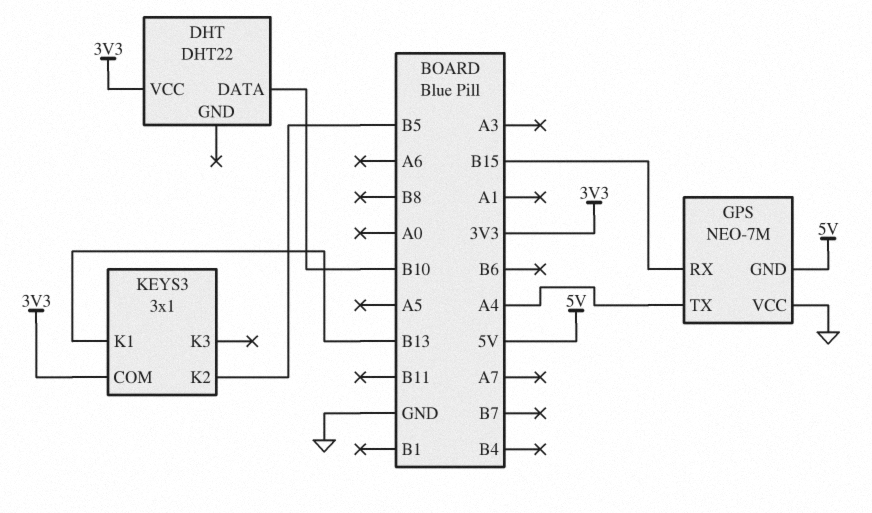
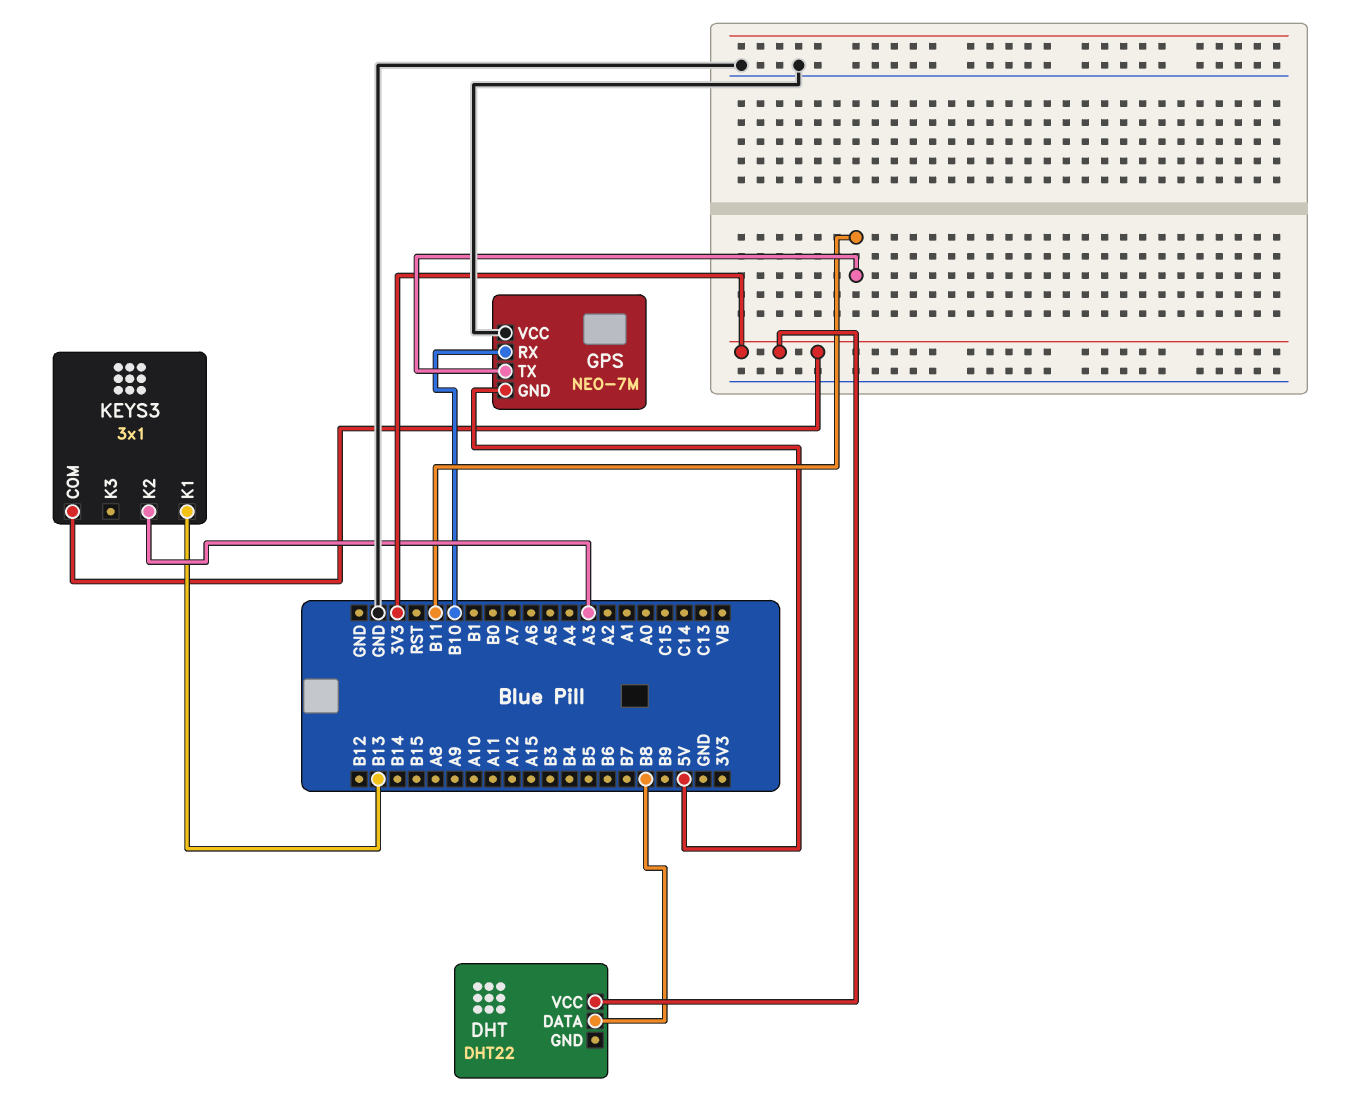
DHT pin DATA: B10 -> B8
GPS pin RX: B15 -> B10
GPS pin TX: A4 -> B11
KEYS3 pin K2: B5 -> A3

